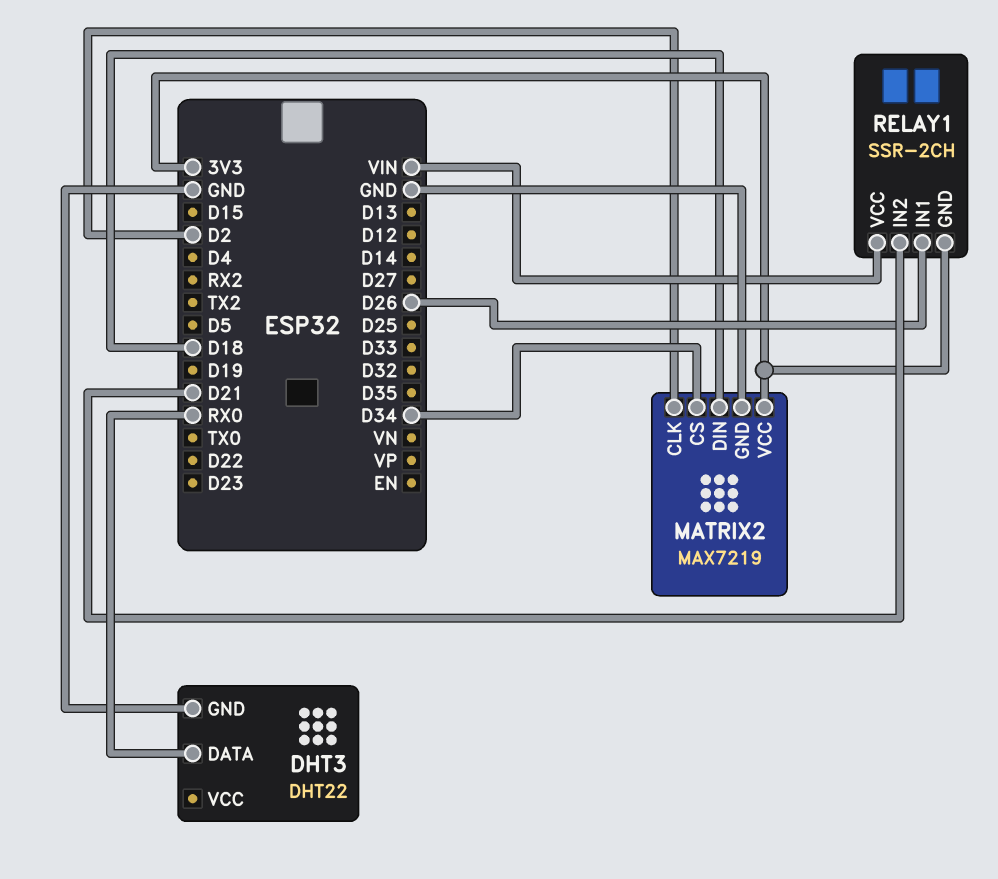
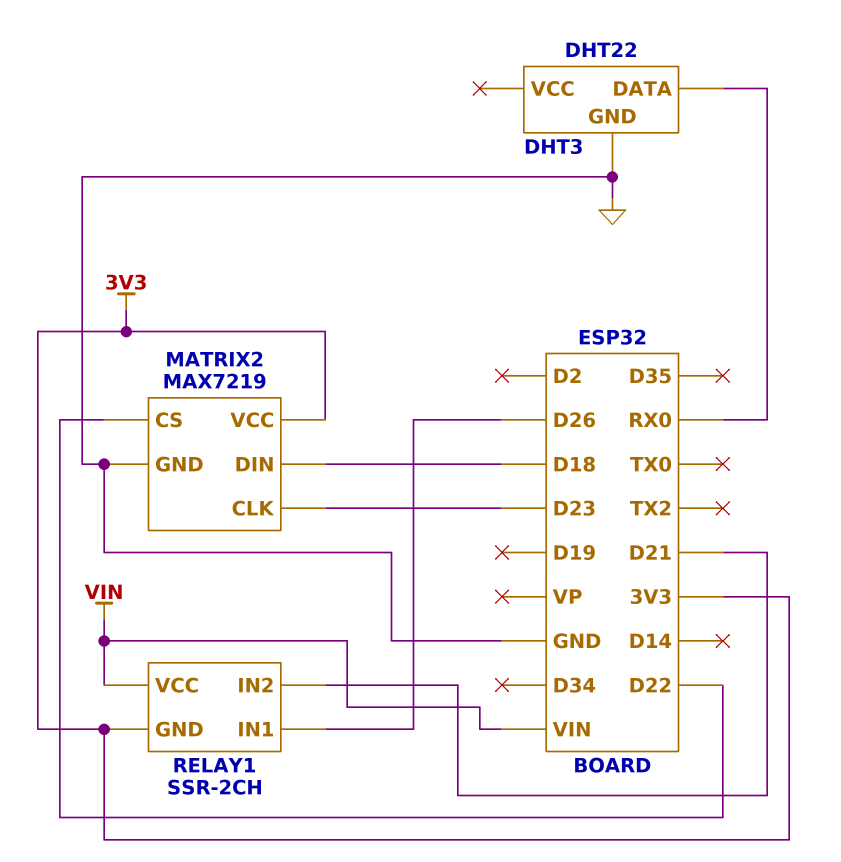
MATRIX2 pin CLK: D2 -> D23
MATRIX2 pin CS: D34 -> D22

